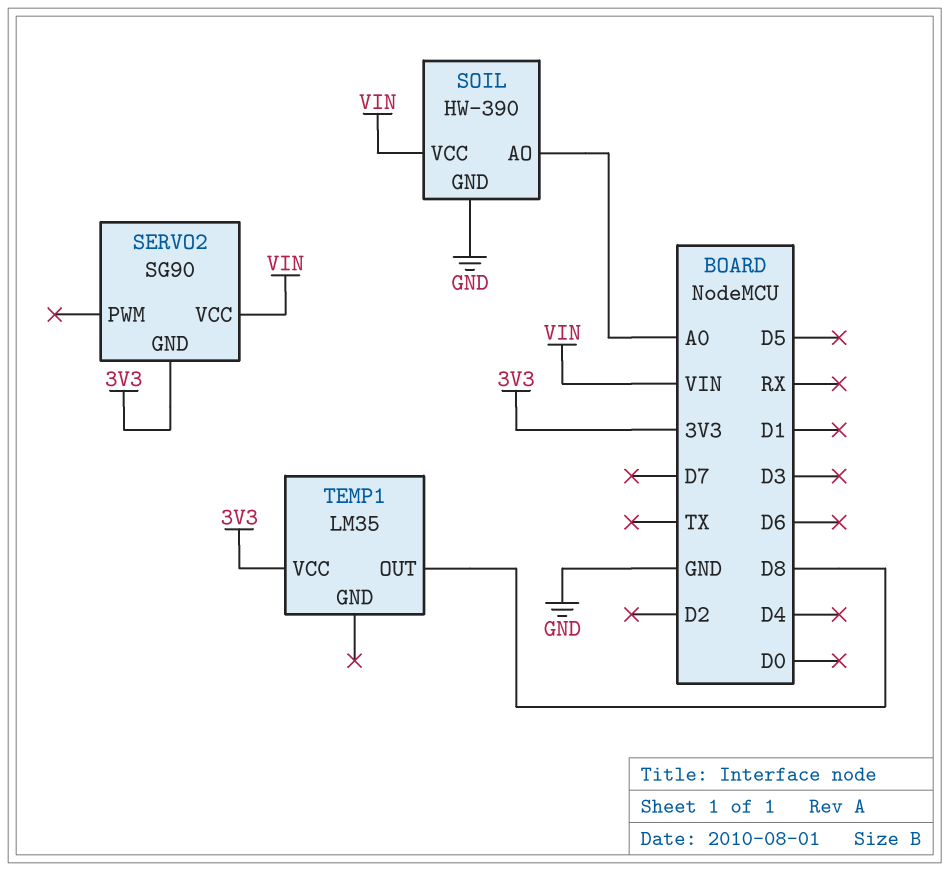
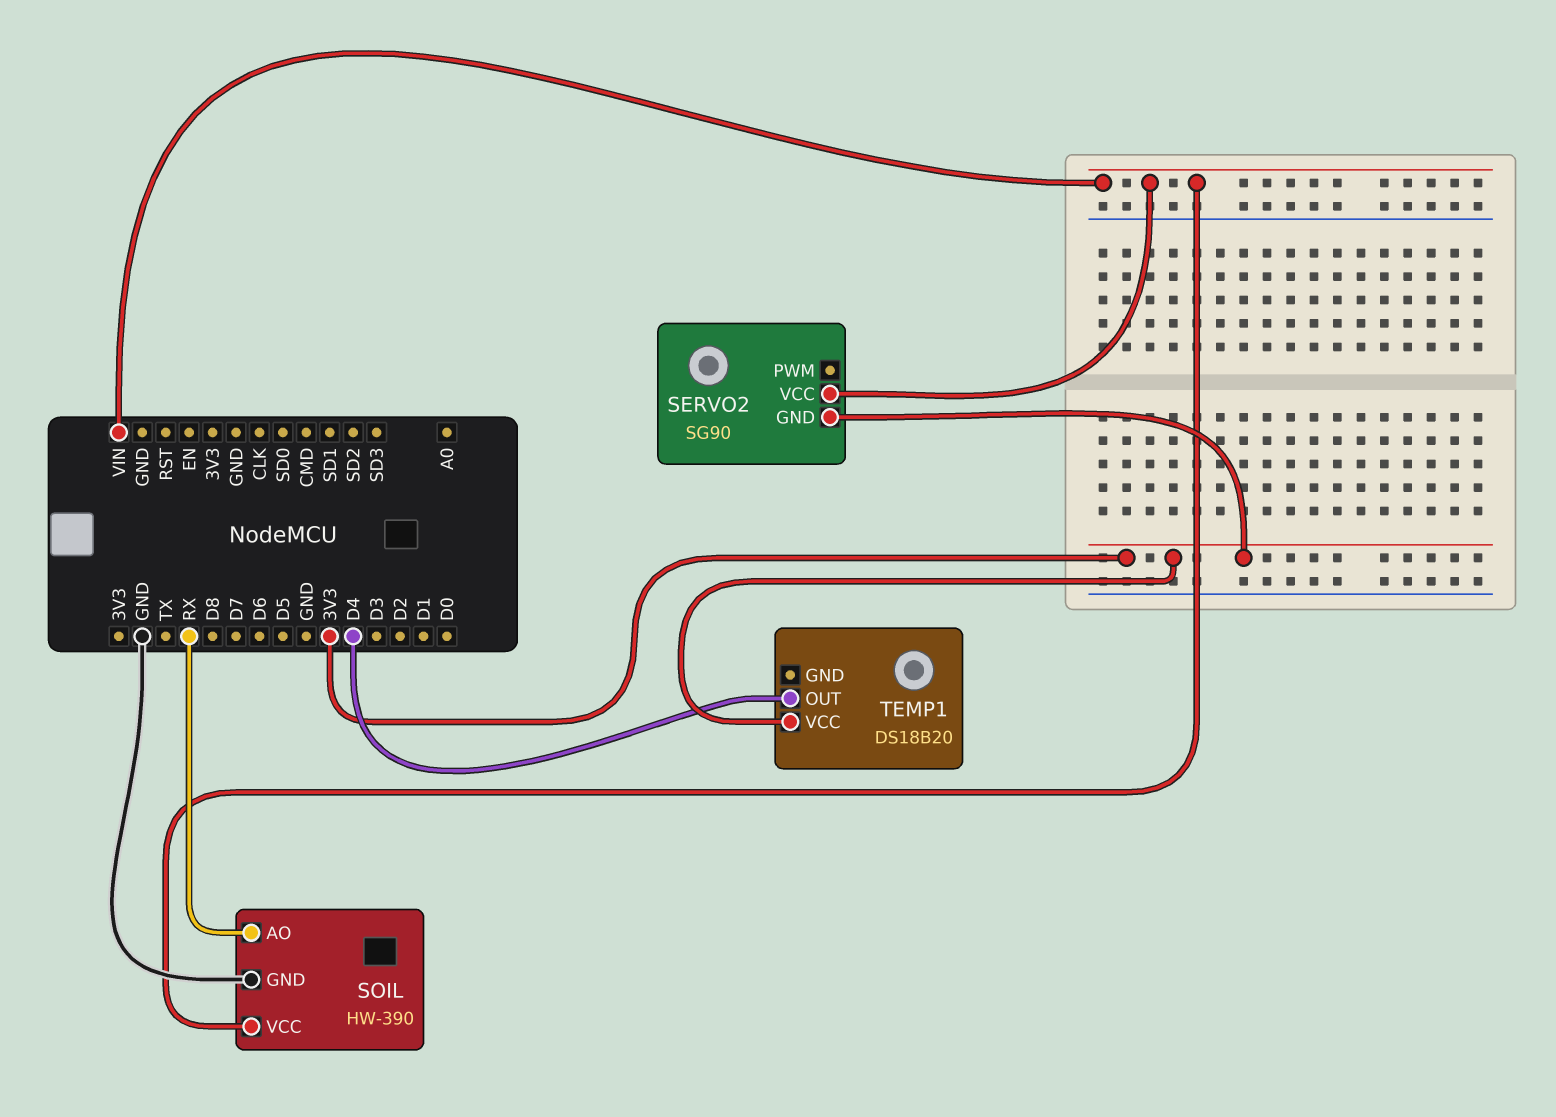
SOIL pin AO: A0 -> RX
TEMP1: LM35 -> DS18B20
TEMP1 pin OUT: D8 -> D4

